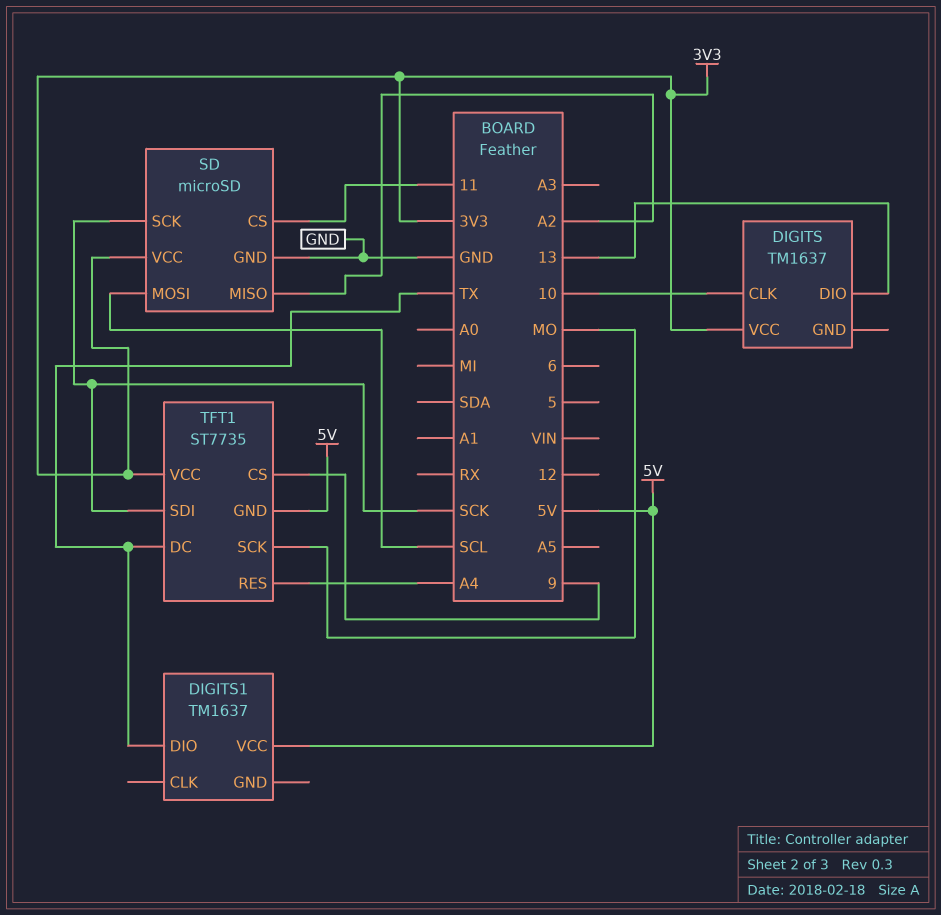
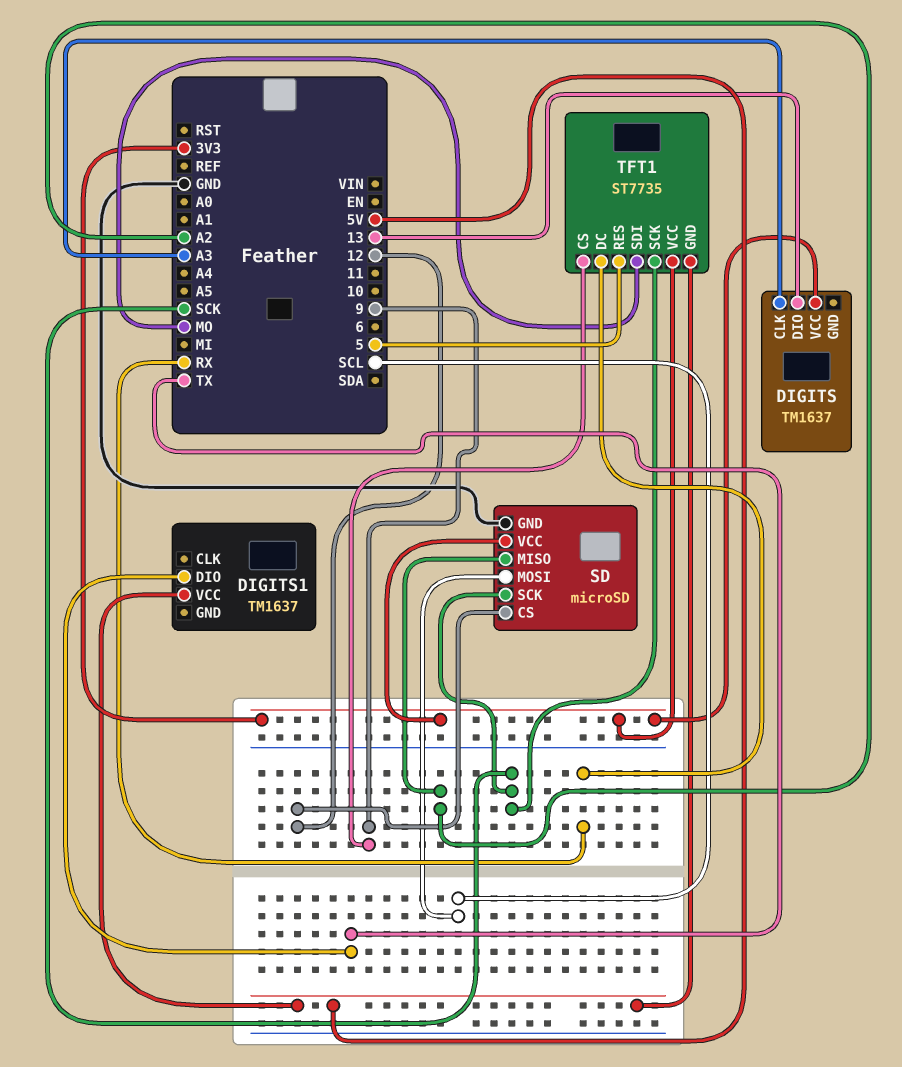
DIGITS pin CLK: 10 -> A3
SD pin CS: 11 -> 12
TFT1 pin DC: TX -> RX
TFT1 pin RES: A4 -> 5
TFT1 pin SCK: MO -> SCK
TFT1 pin SDI: SCK -> MO

